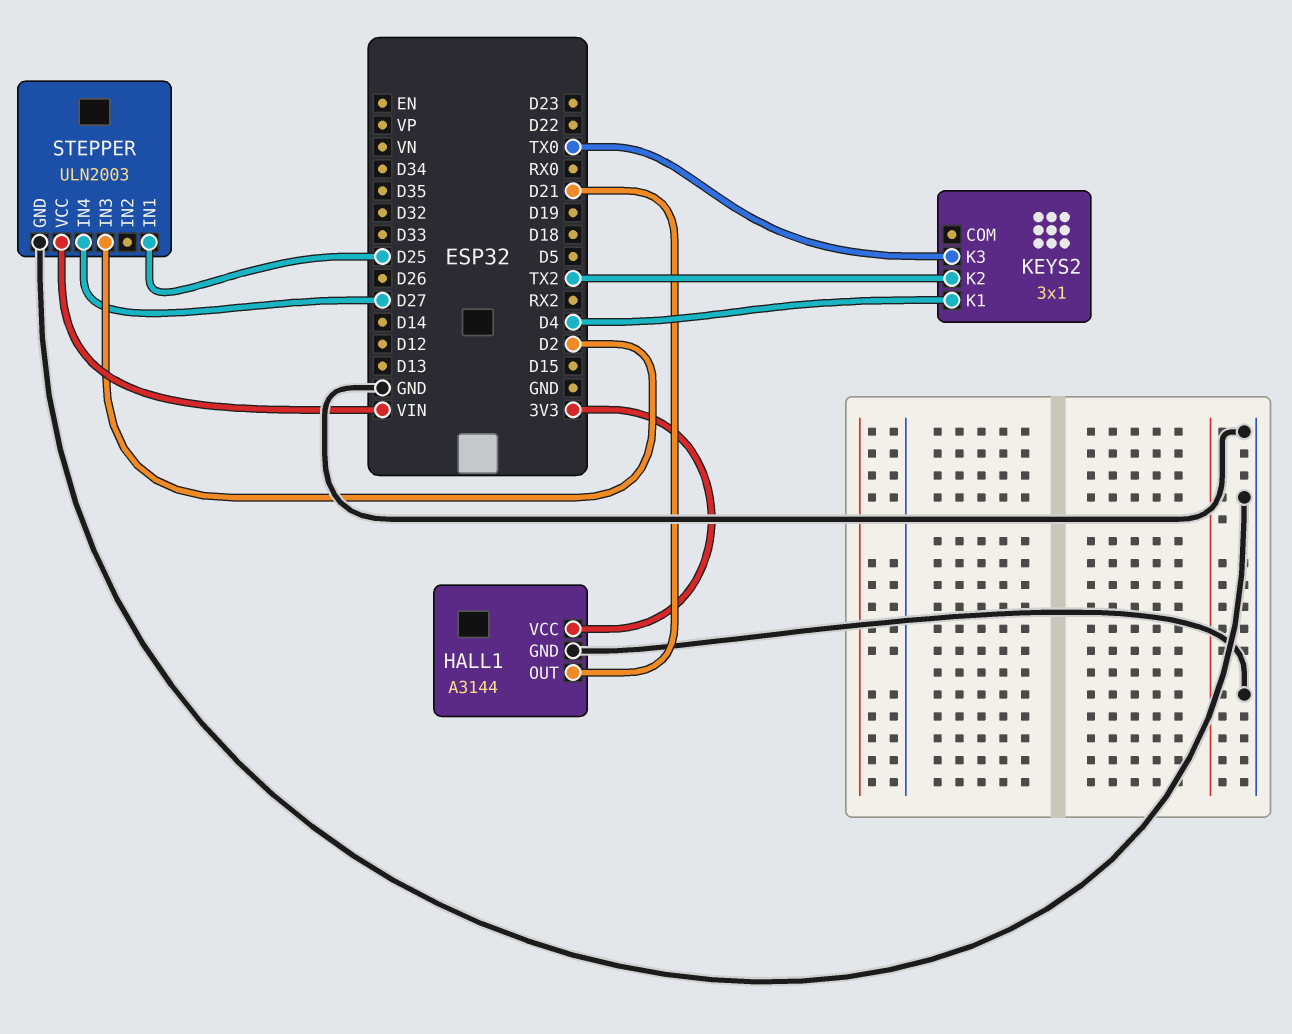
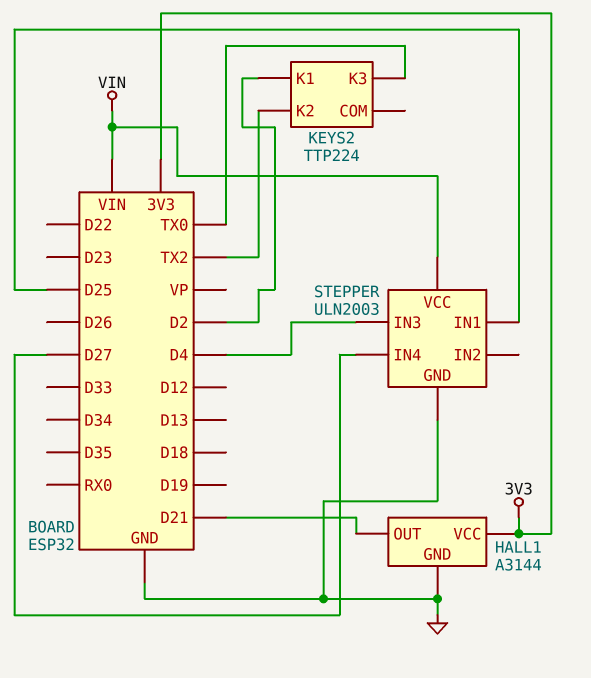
KEYS2: 3x1 -> TTP224
KEYS2 pin K1: D4 -> D2
STEPPER pin IN3: D2 -> D4

